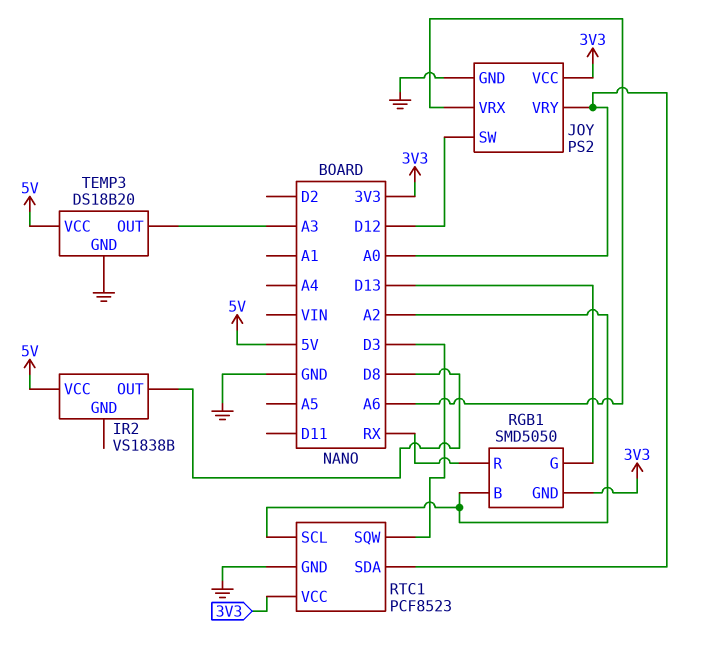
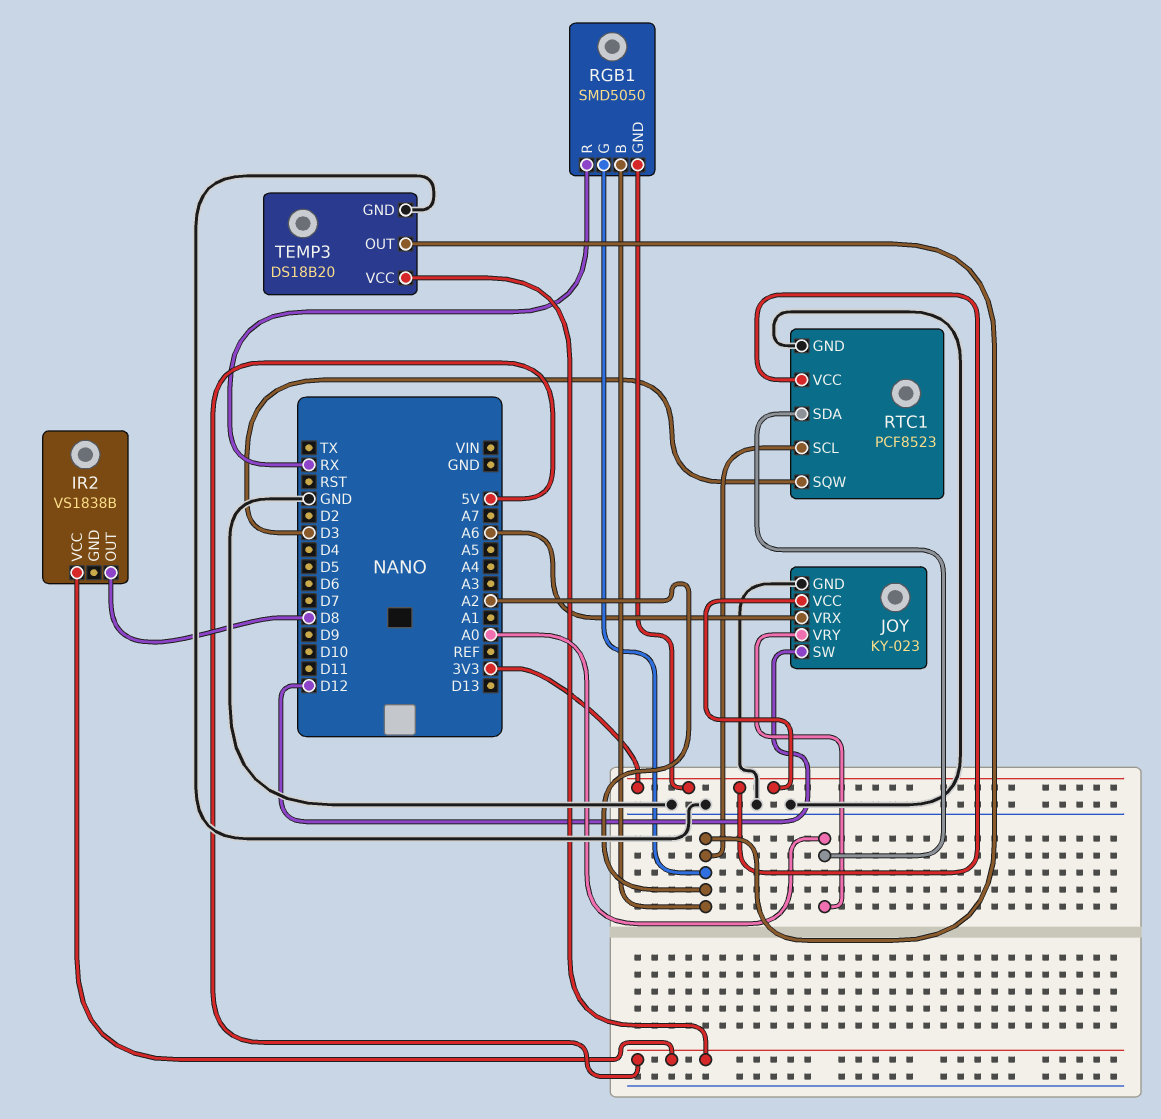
JOY: PS2 -> KY-023
RGB1 pin G: D13 -> A2
TEMP3 pin OUT: A3 -> A2

